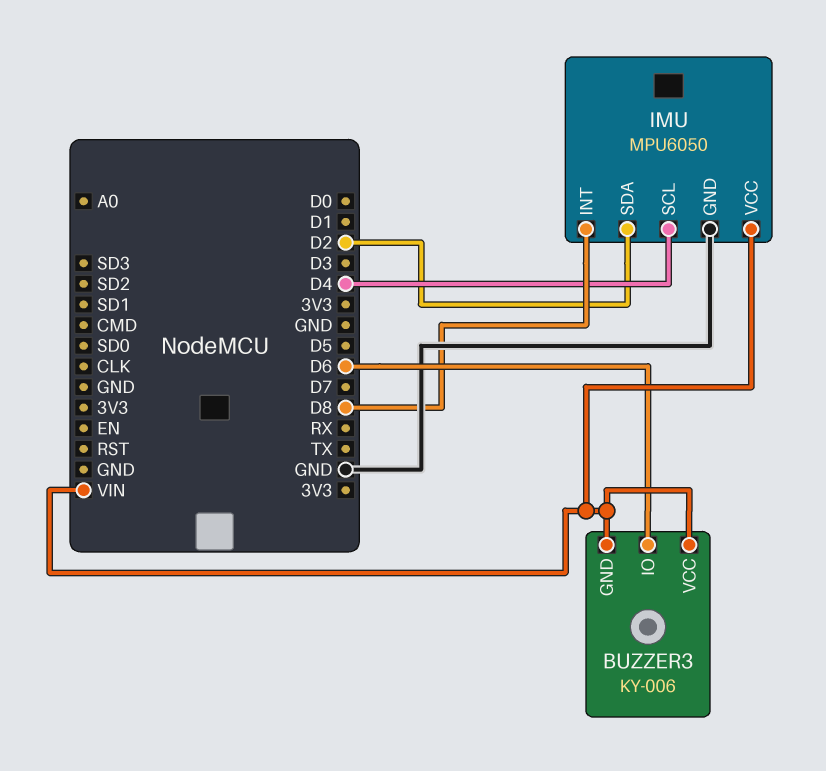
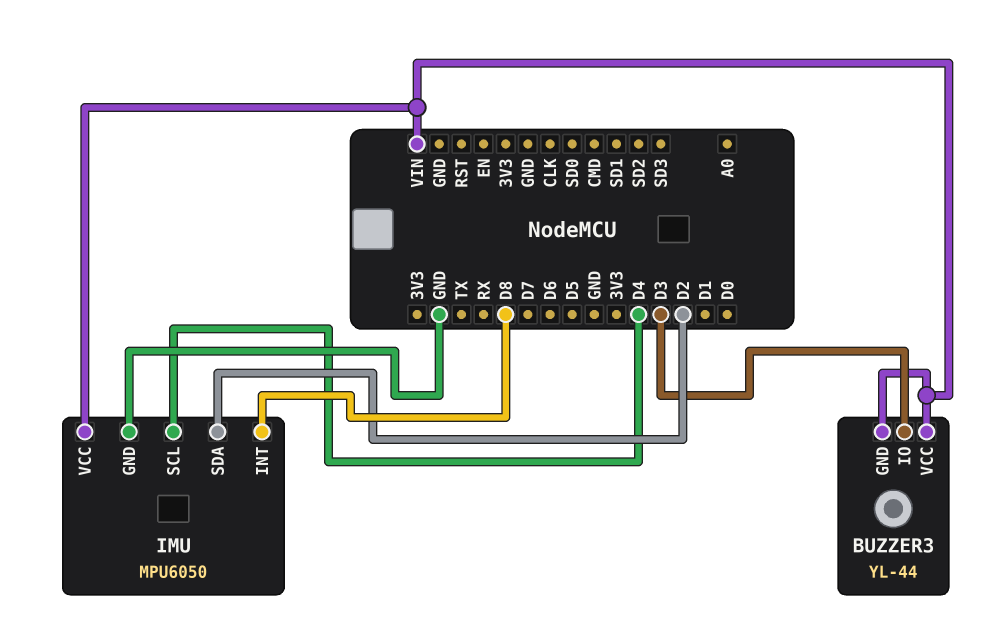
BUZZER3: KY-006 -> YL-44
BUZZER3 pin IO: D6 -> D3

